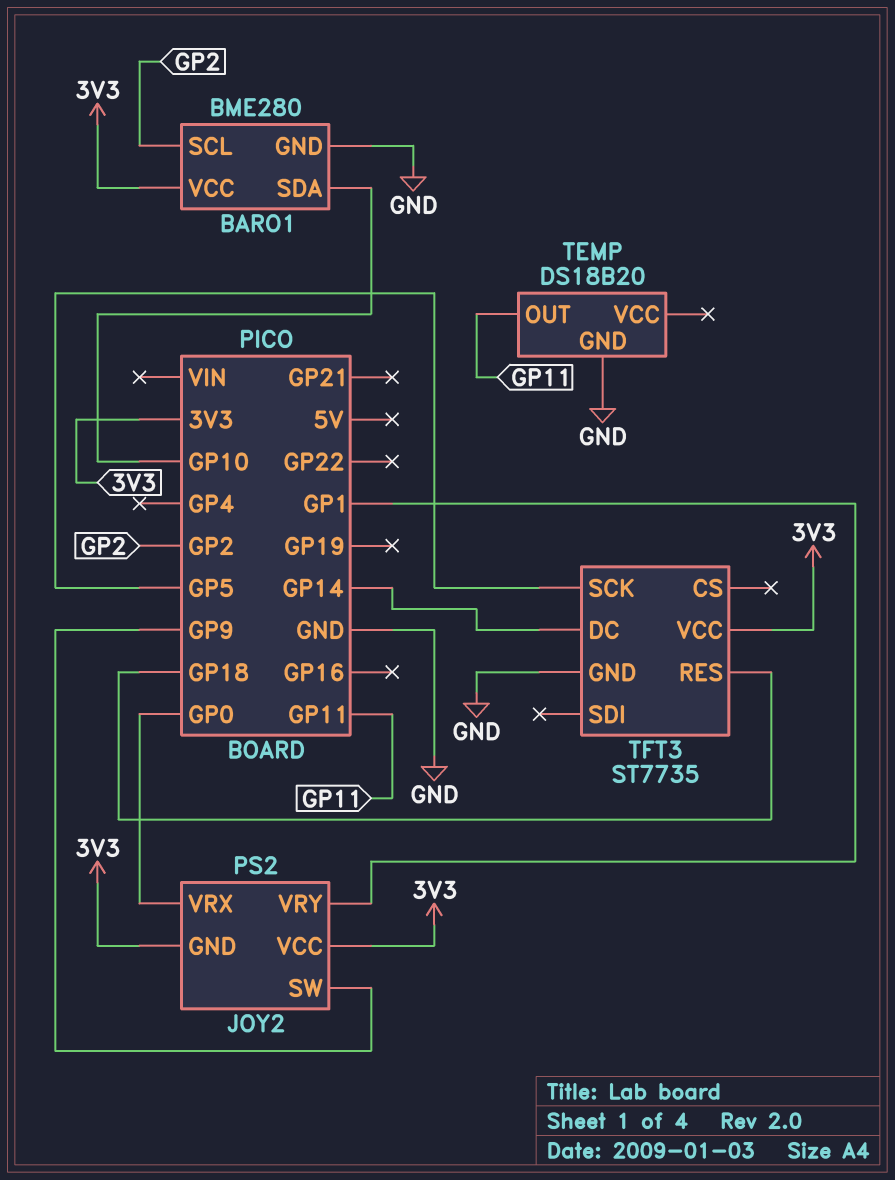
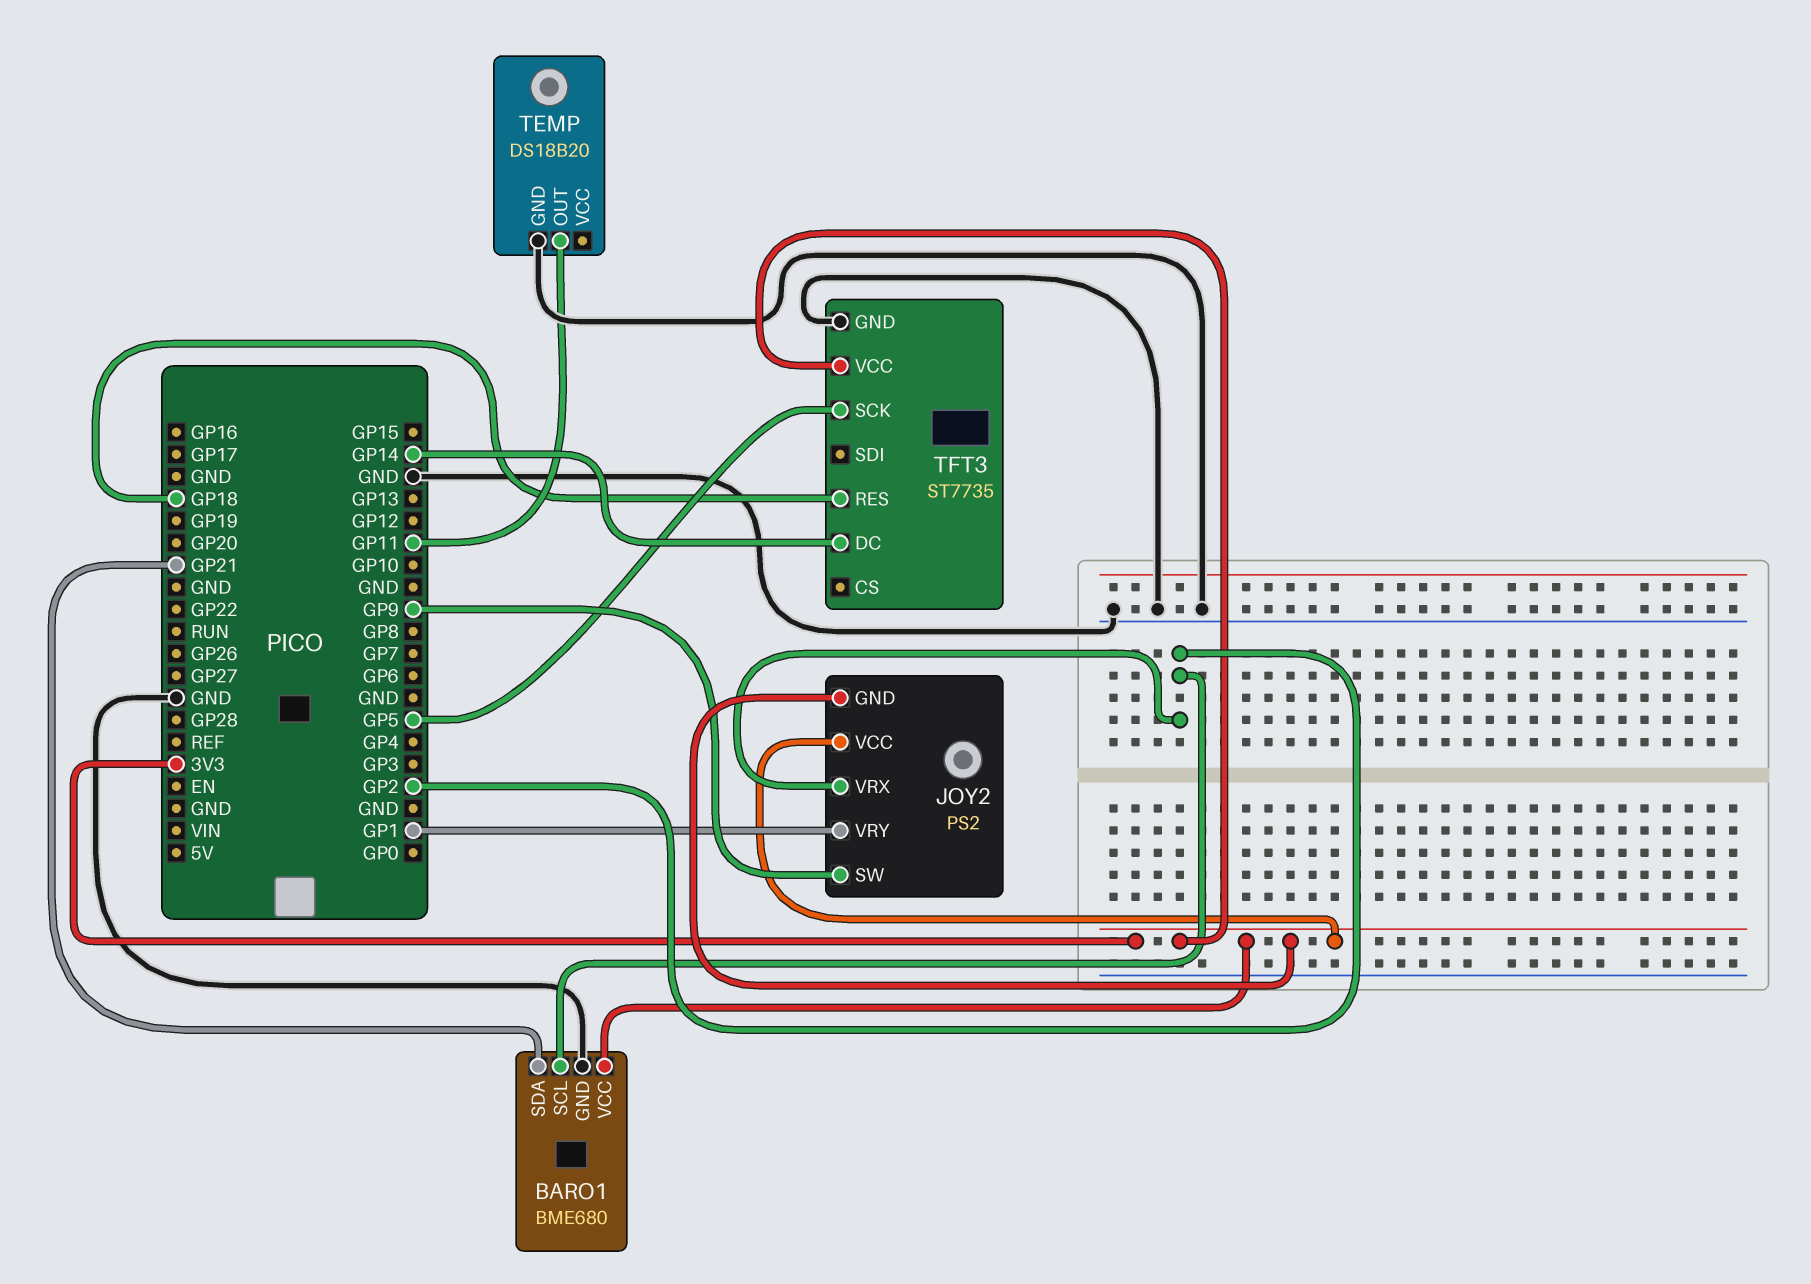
BARO1: BME280 -> BME680
BARO1 pin SDA: GP10 -> GP21
JOY2 pin VRX: GP0 -> GP2

